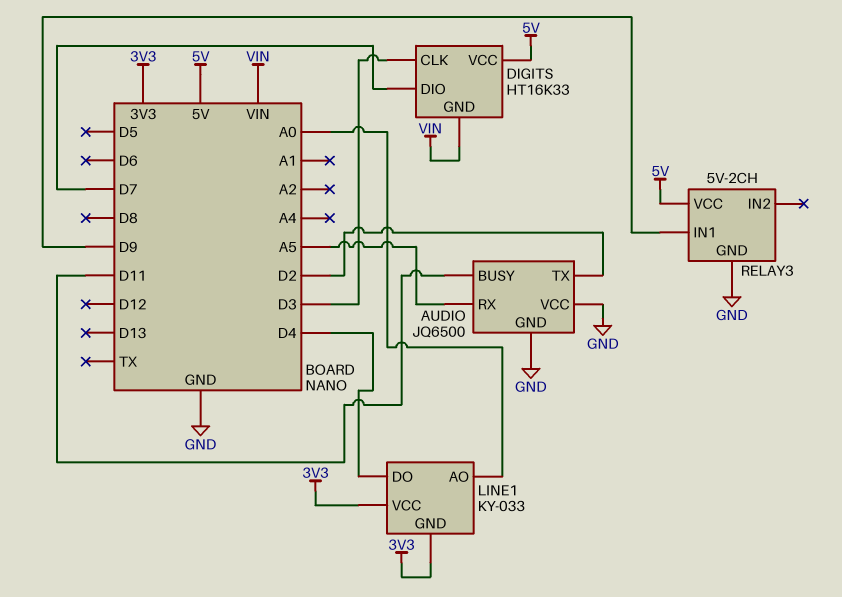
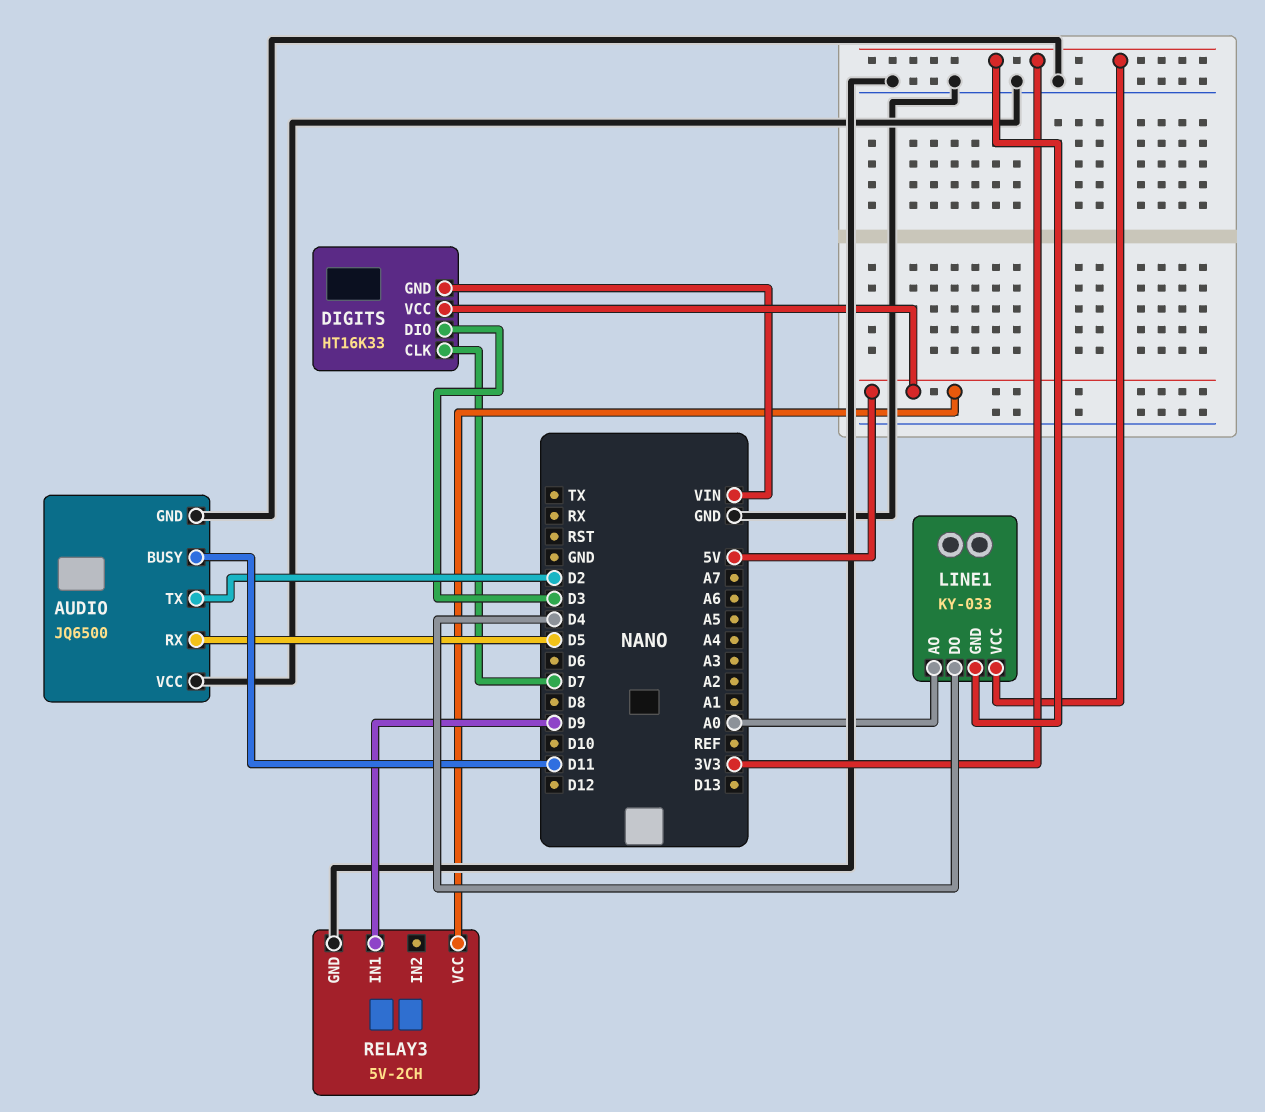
AUDIO pin RX: A5 -> D5
DIGITS pin CLK: D3 -> D7
DIGITS pin DIO: D7 -> D3

